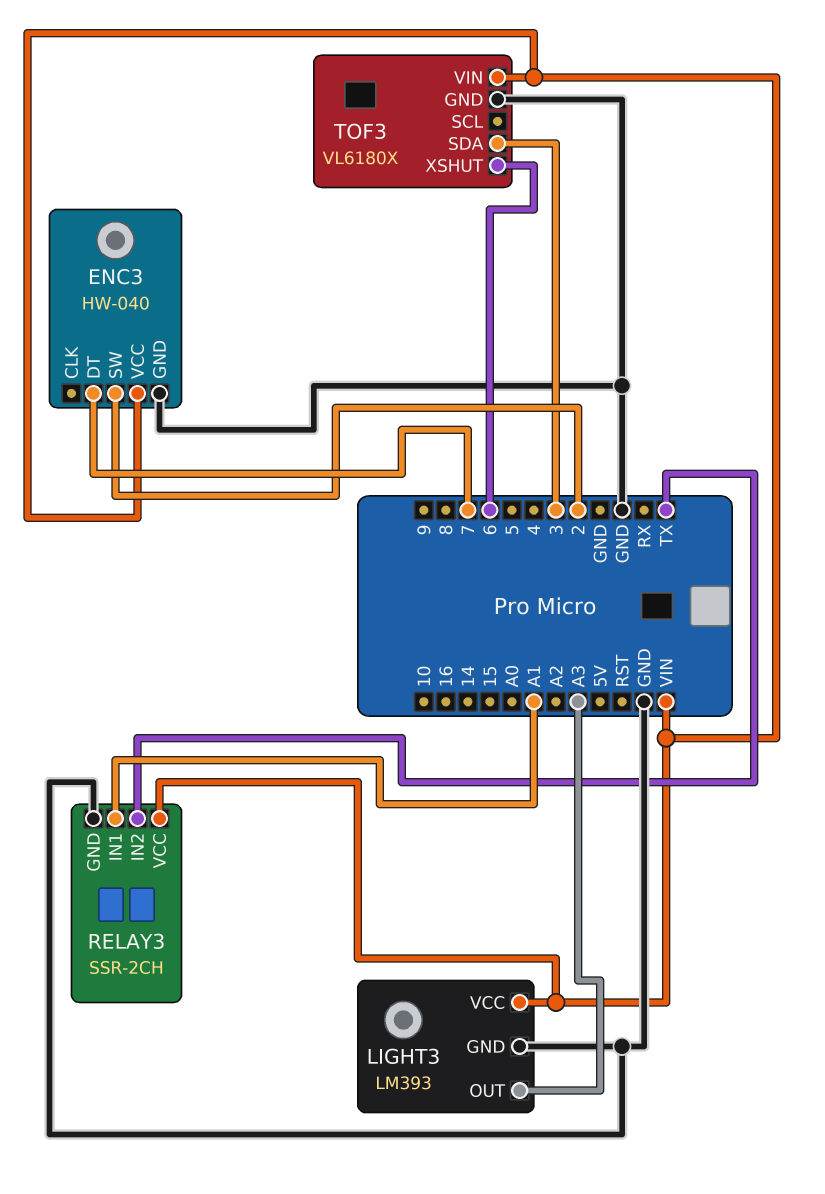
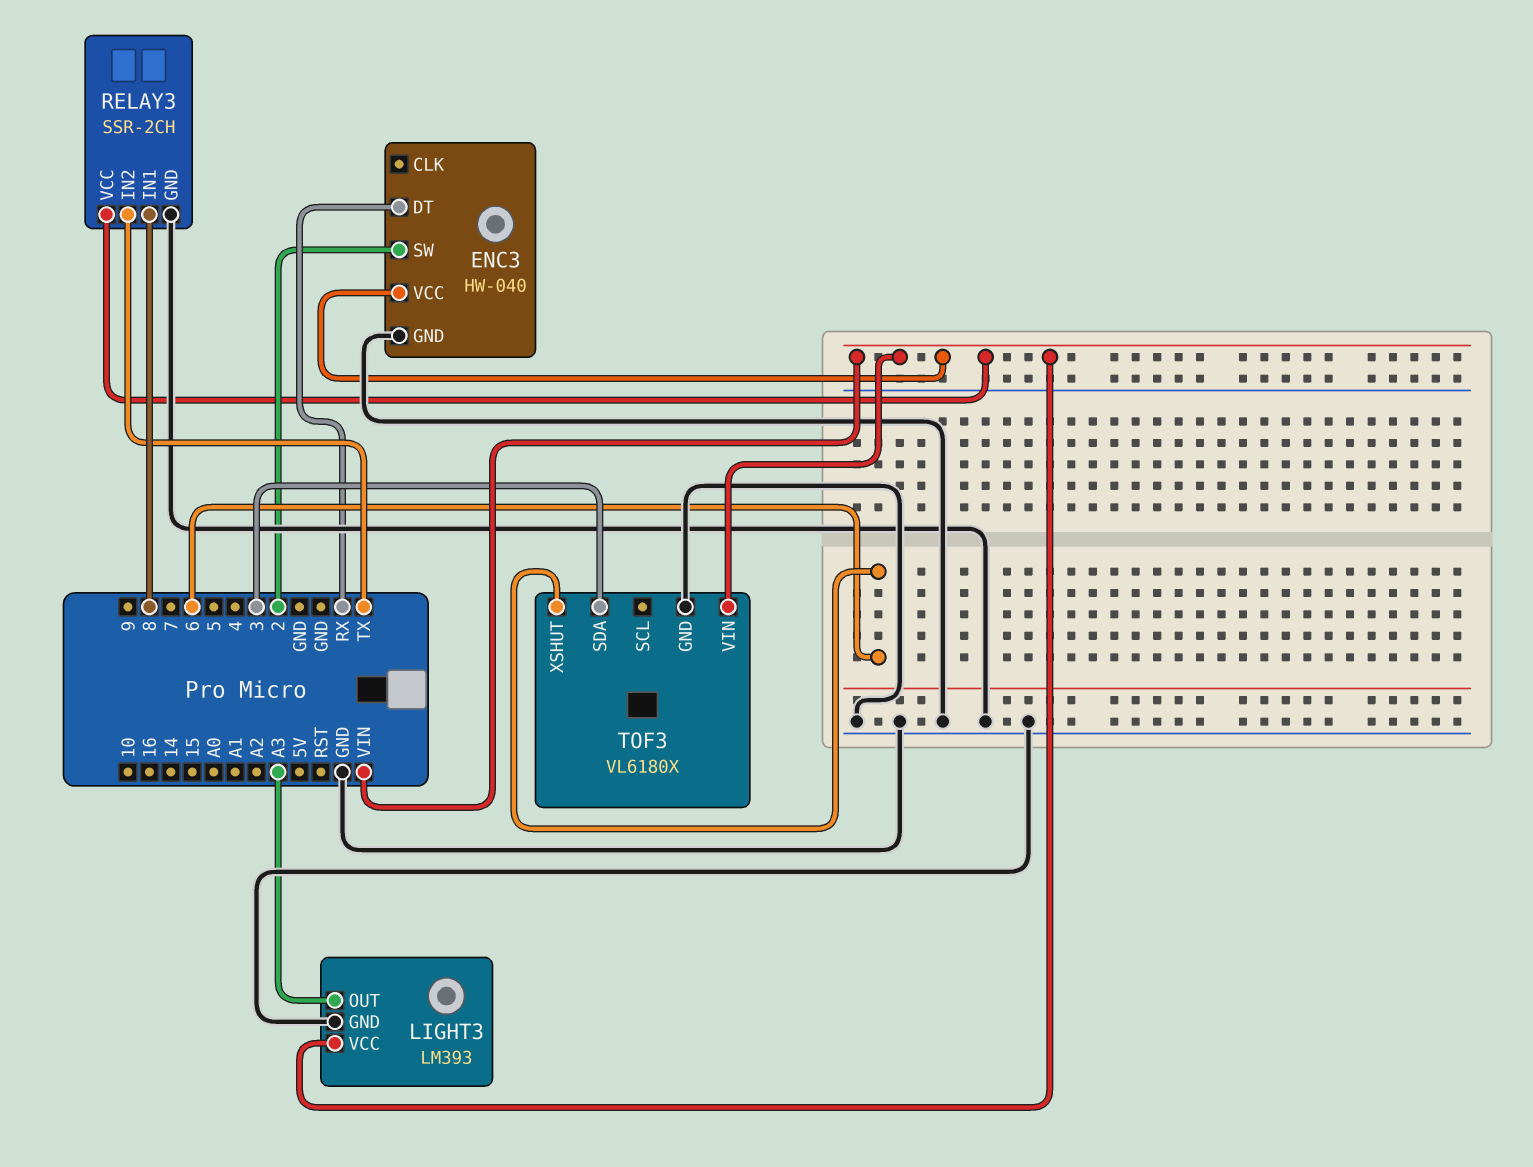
ENC3 pin DT: 7 -> RX
RELAY3 pin IN1: A1 -> 8

